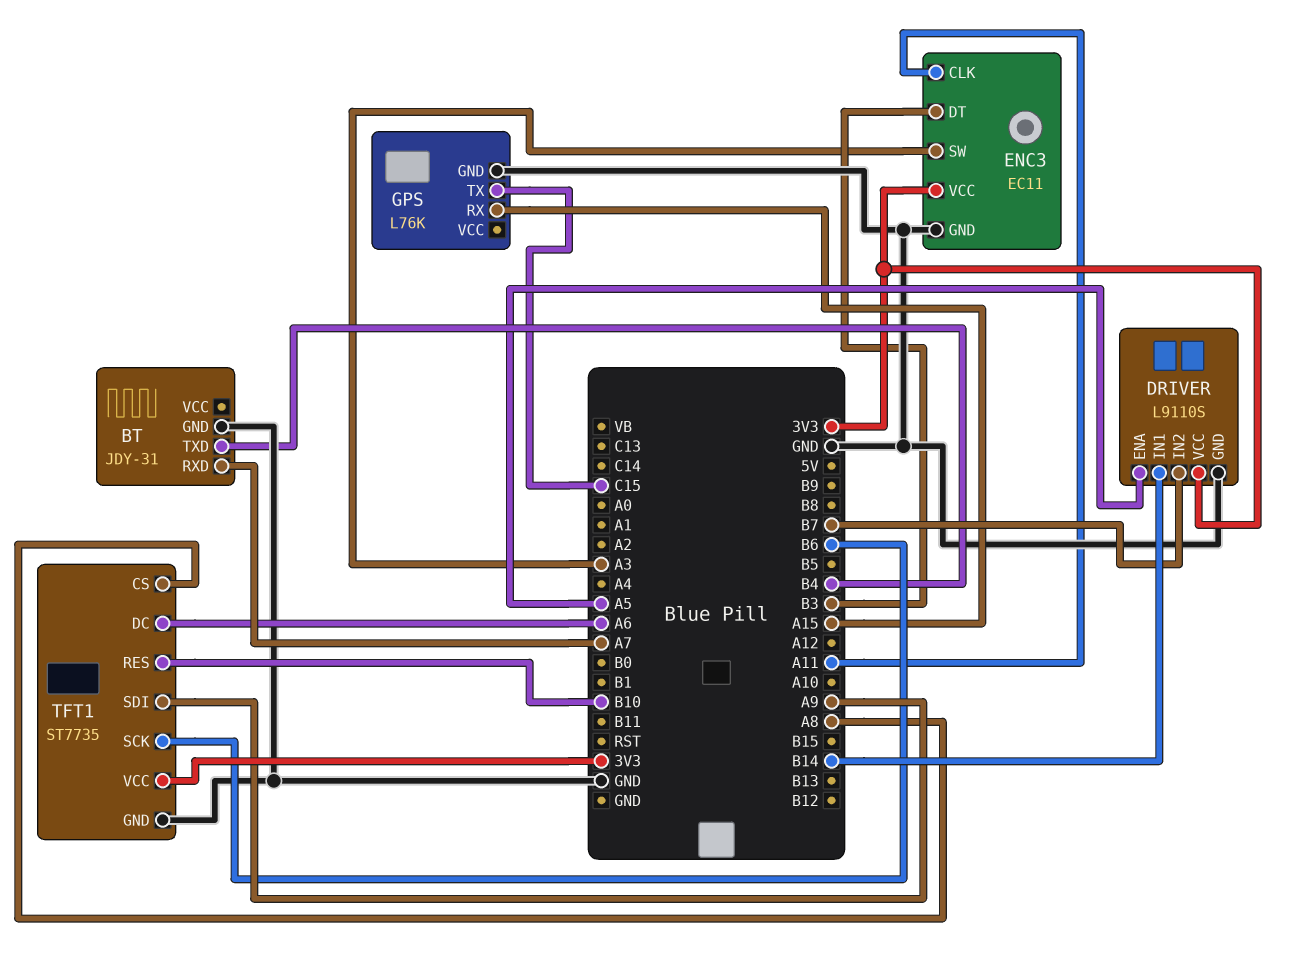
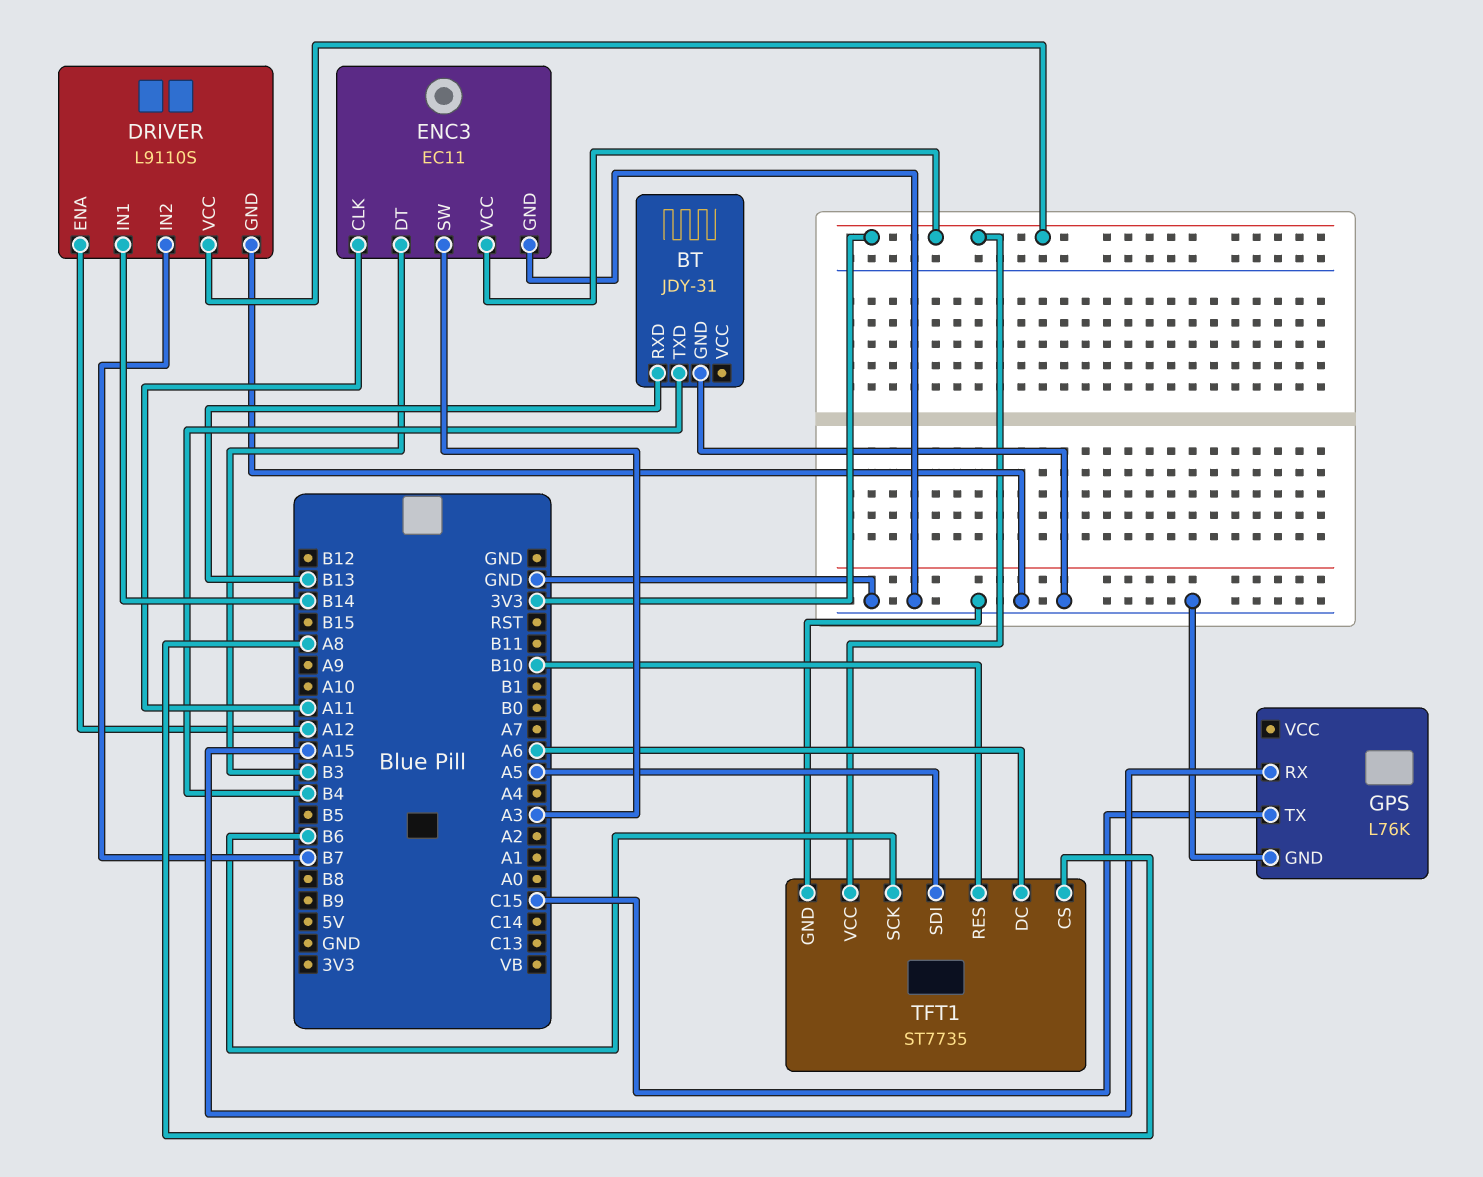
BT pin RXD: A7 -> B13
DRIVER pin ENA: A5 -> A12
TFT1 pin SDI: A9 -> A5

